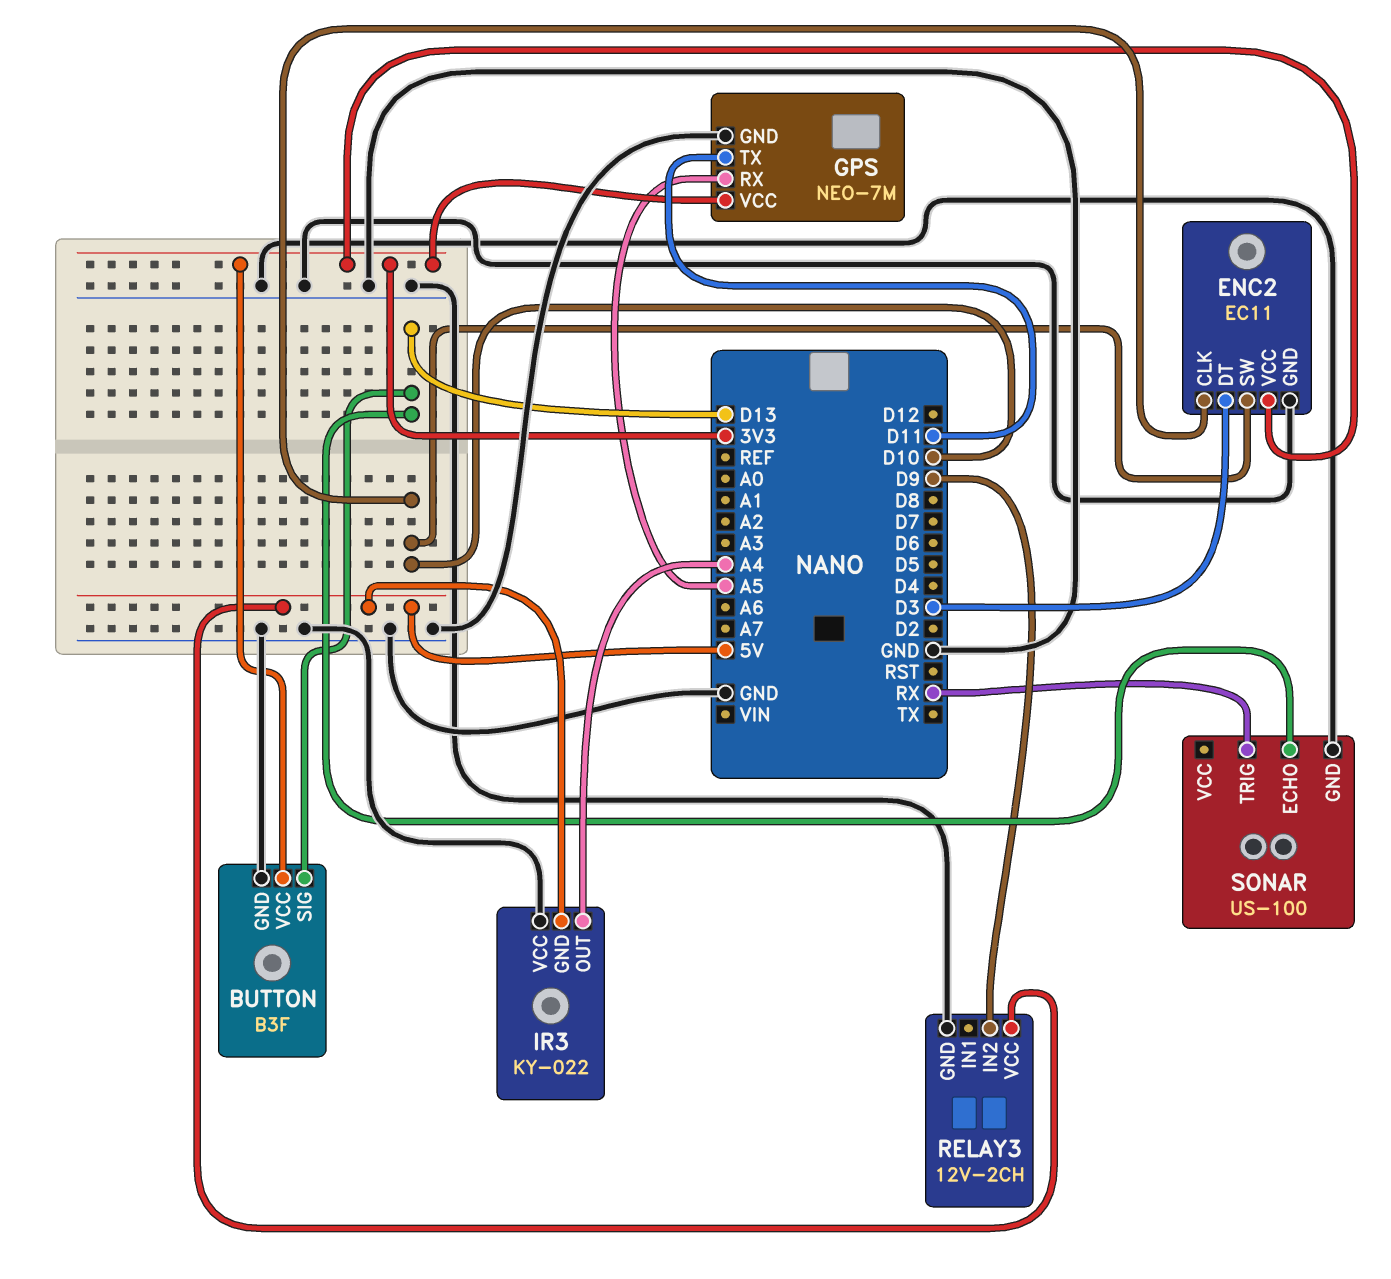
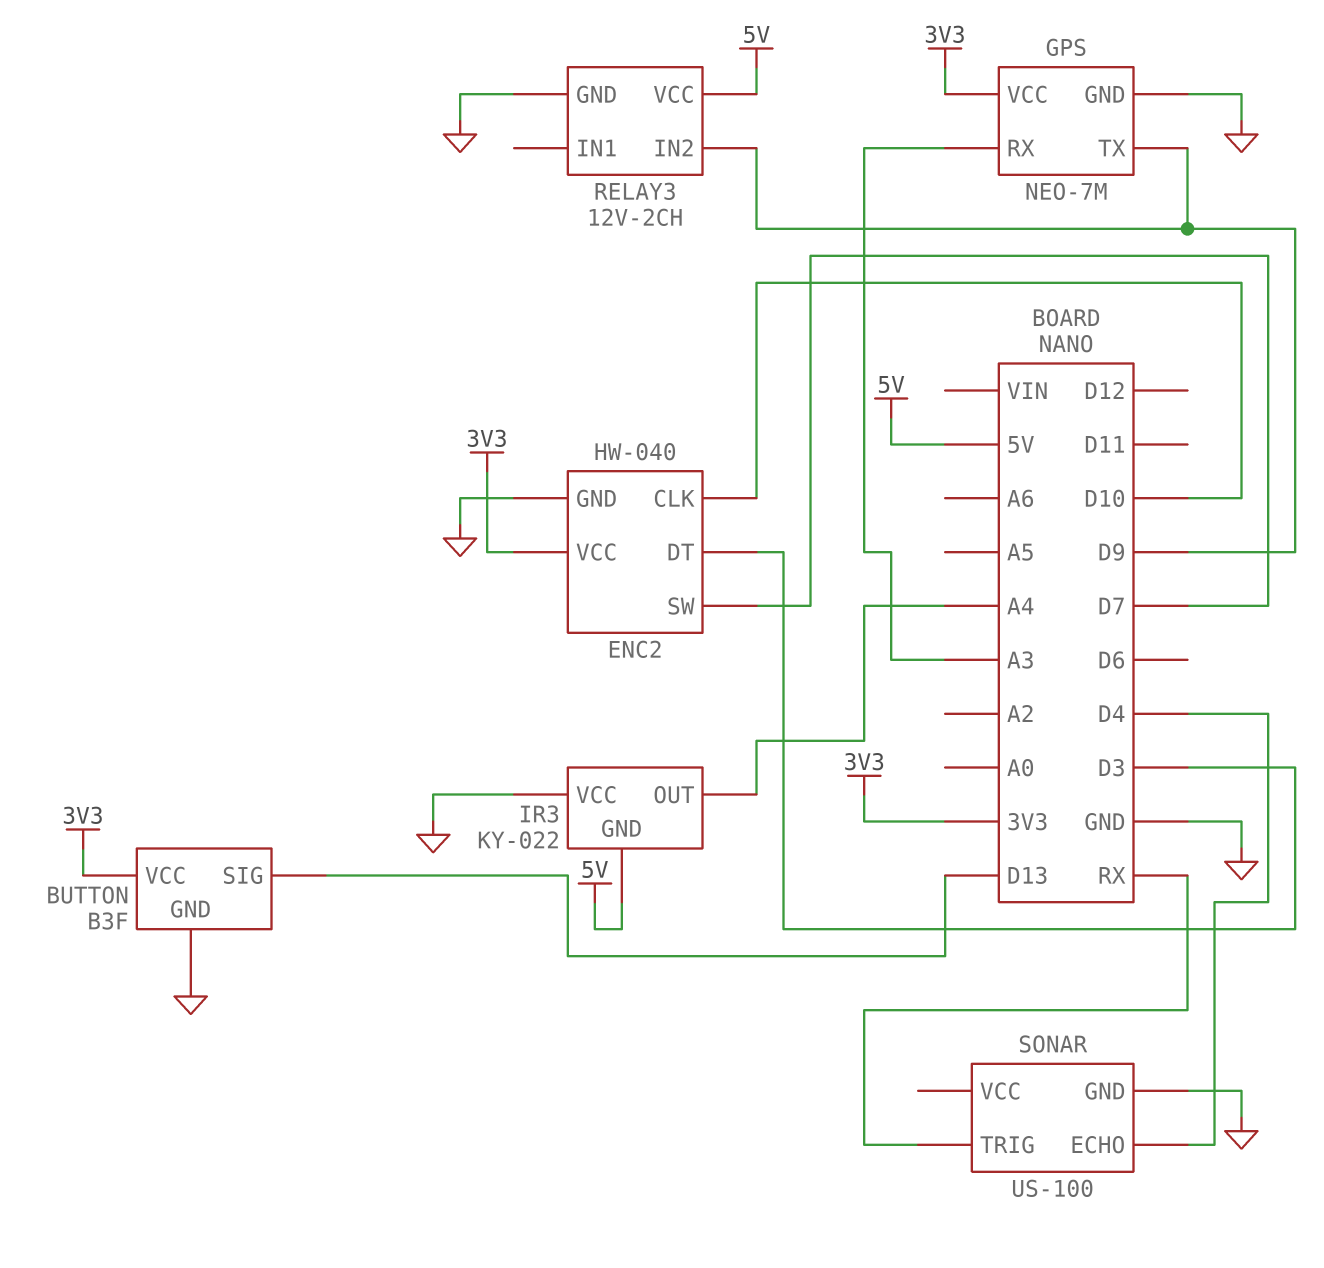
ENC2: EC11 -> HW-040
ENC2 pin SW: D10 -> D7
GPS pin RX: A5 -> A3
GPS pin TX: D11 -> D9
SONAR pin ECHO: D13 -> D4

